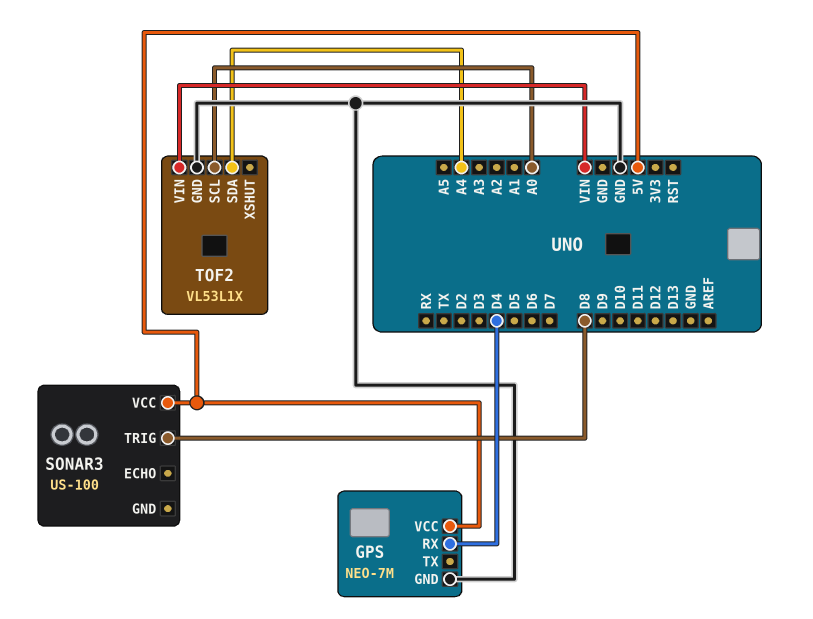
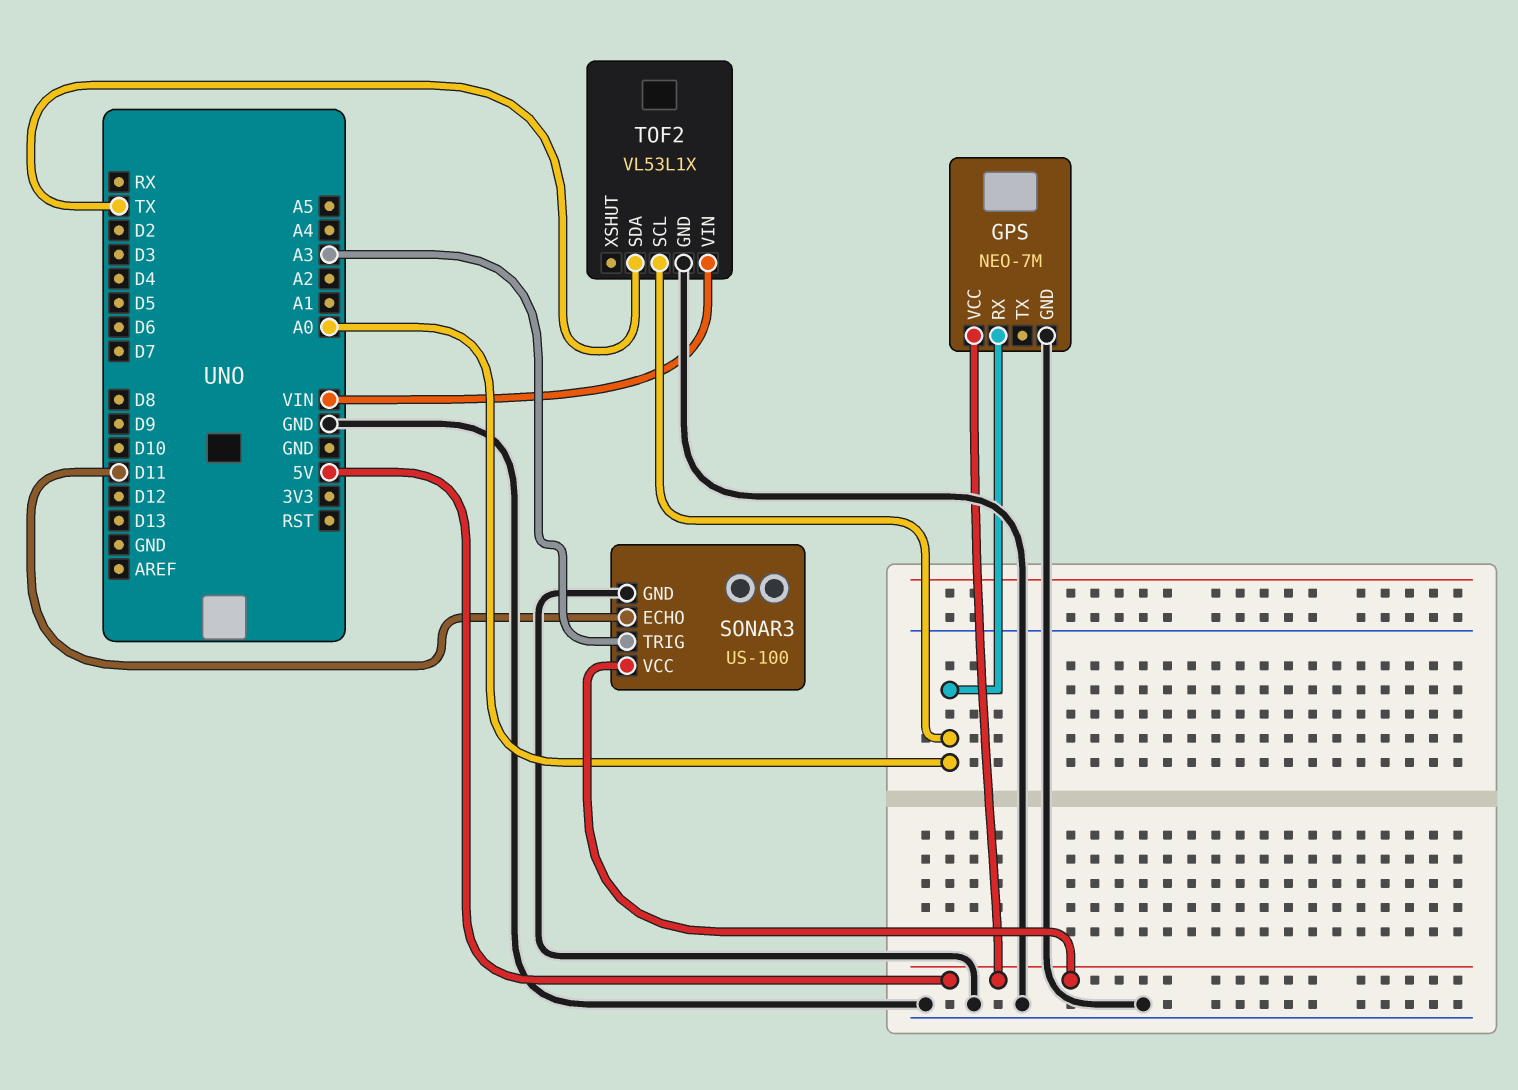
GPS pin RX: D4 -> A0
SONAR3 pin ECHO: none -> D11
SONAR3 pin GND: none -> GND
SONAR3 pin TRIG: D8 -> A3
TOF2 pin SDA: A4 -> TX

